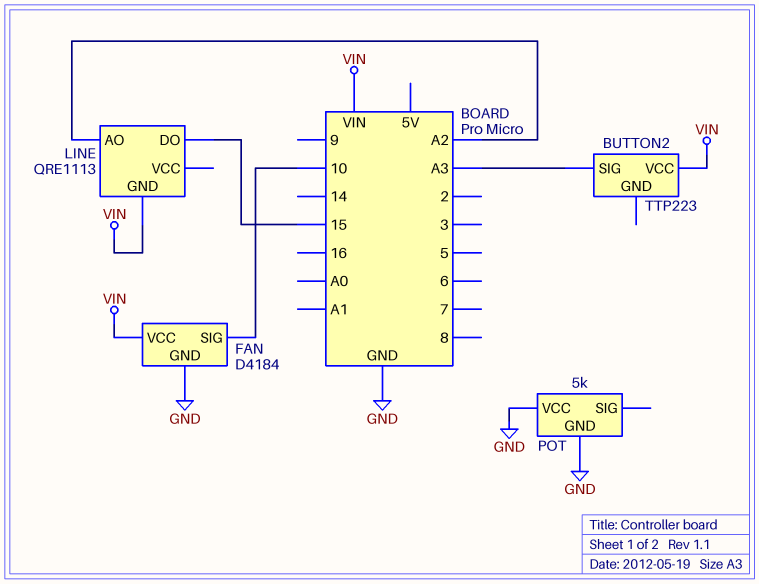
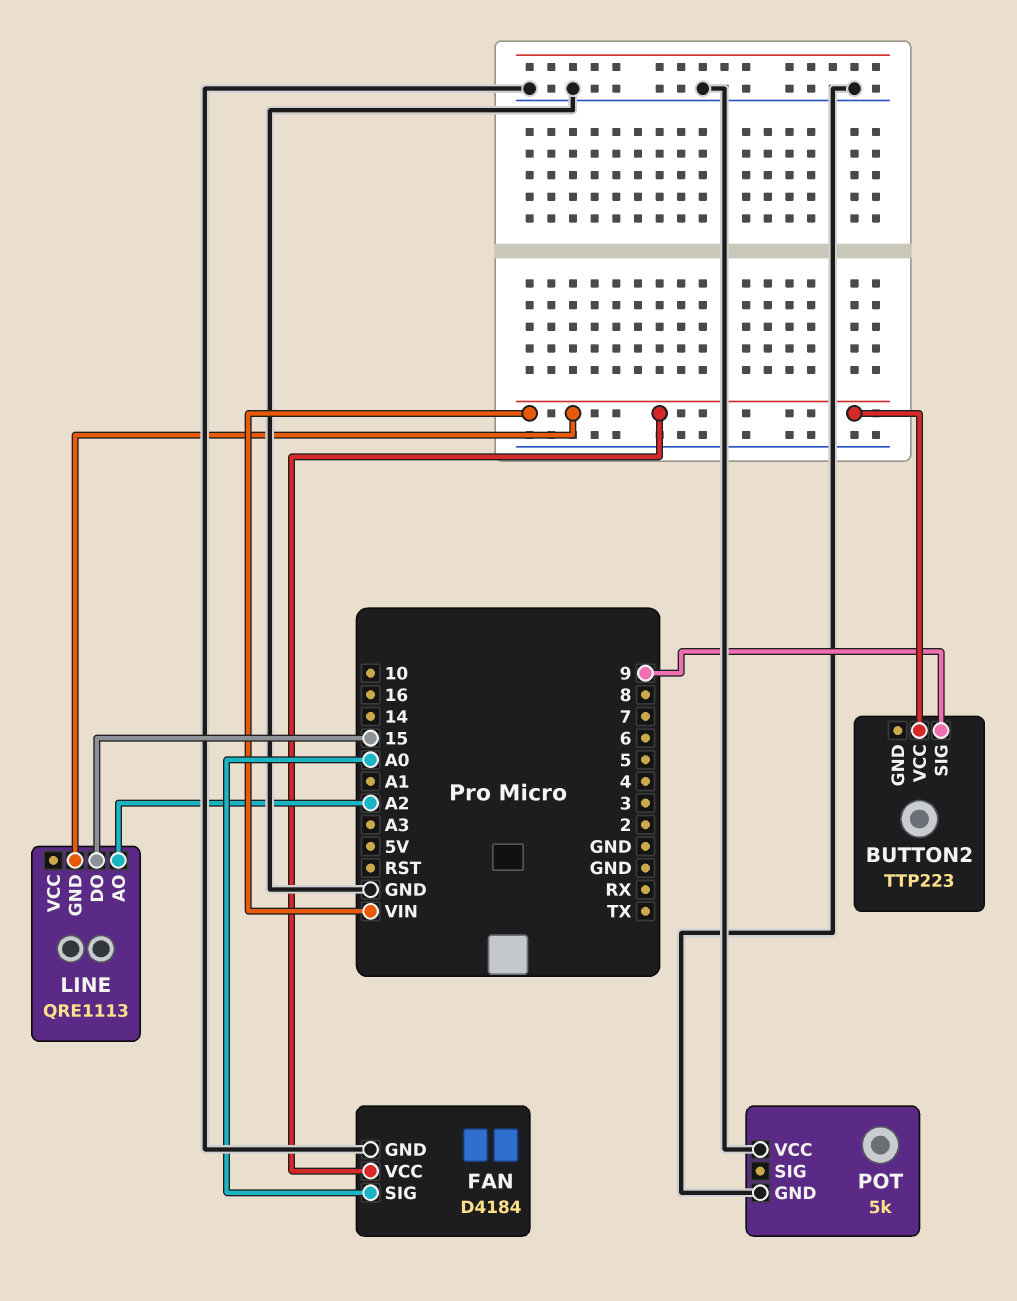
BUTTON2 pin SIG: A3 -> 9
FAN pin SIG: 10 -> A0

